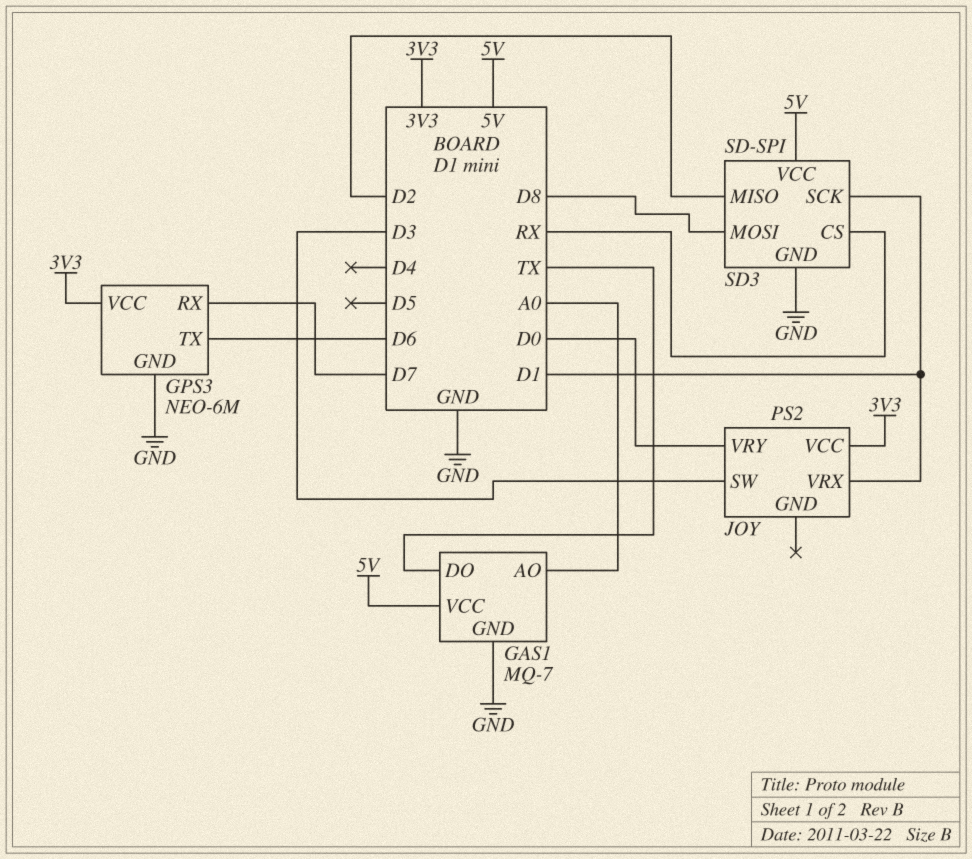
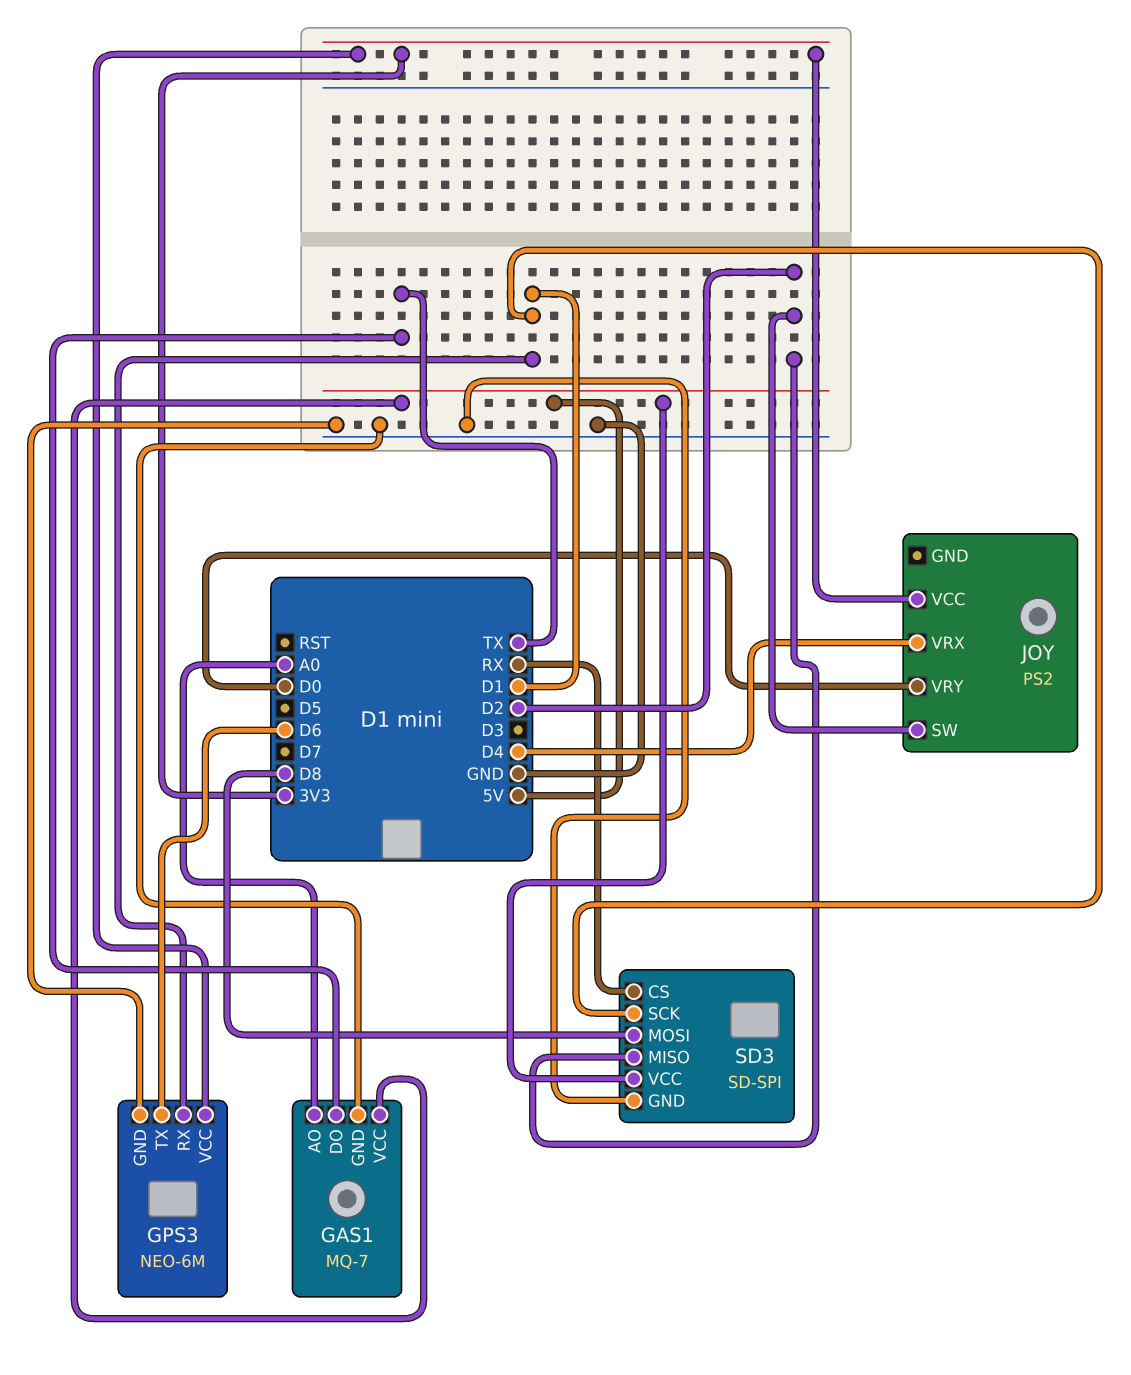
GPS3 pin RX: D7 -> D1
JOY pin SW: D3 -> D2
JOY pin VRX: D1 -> D4

